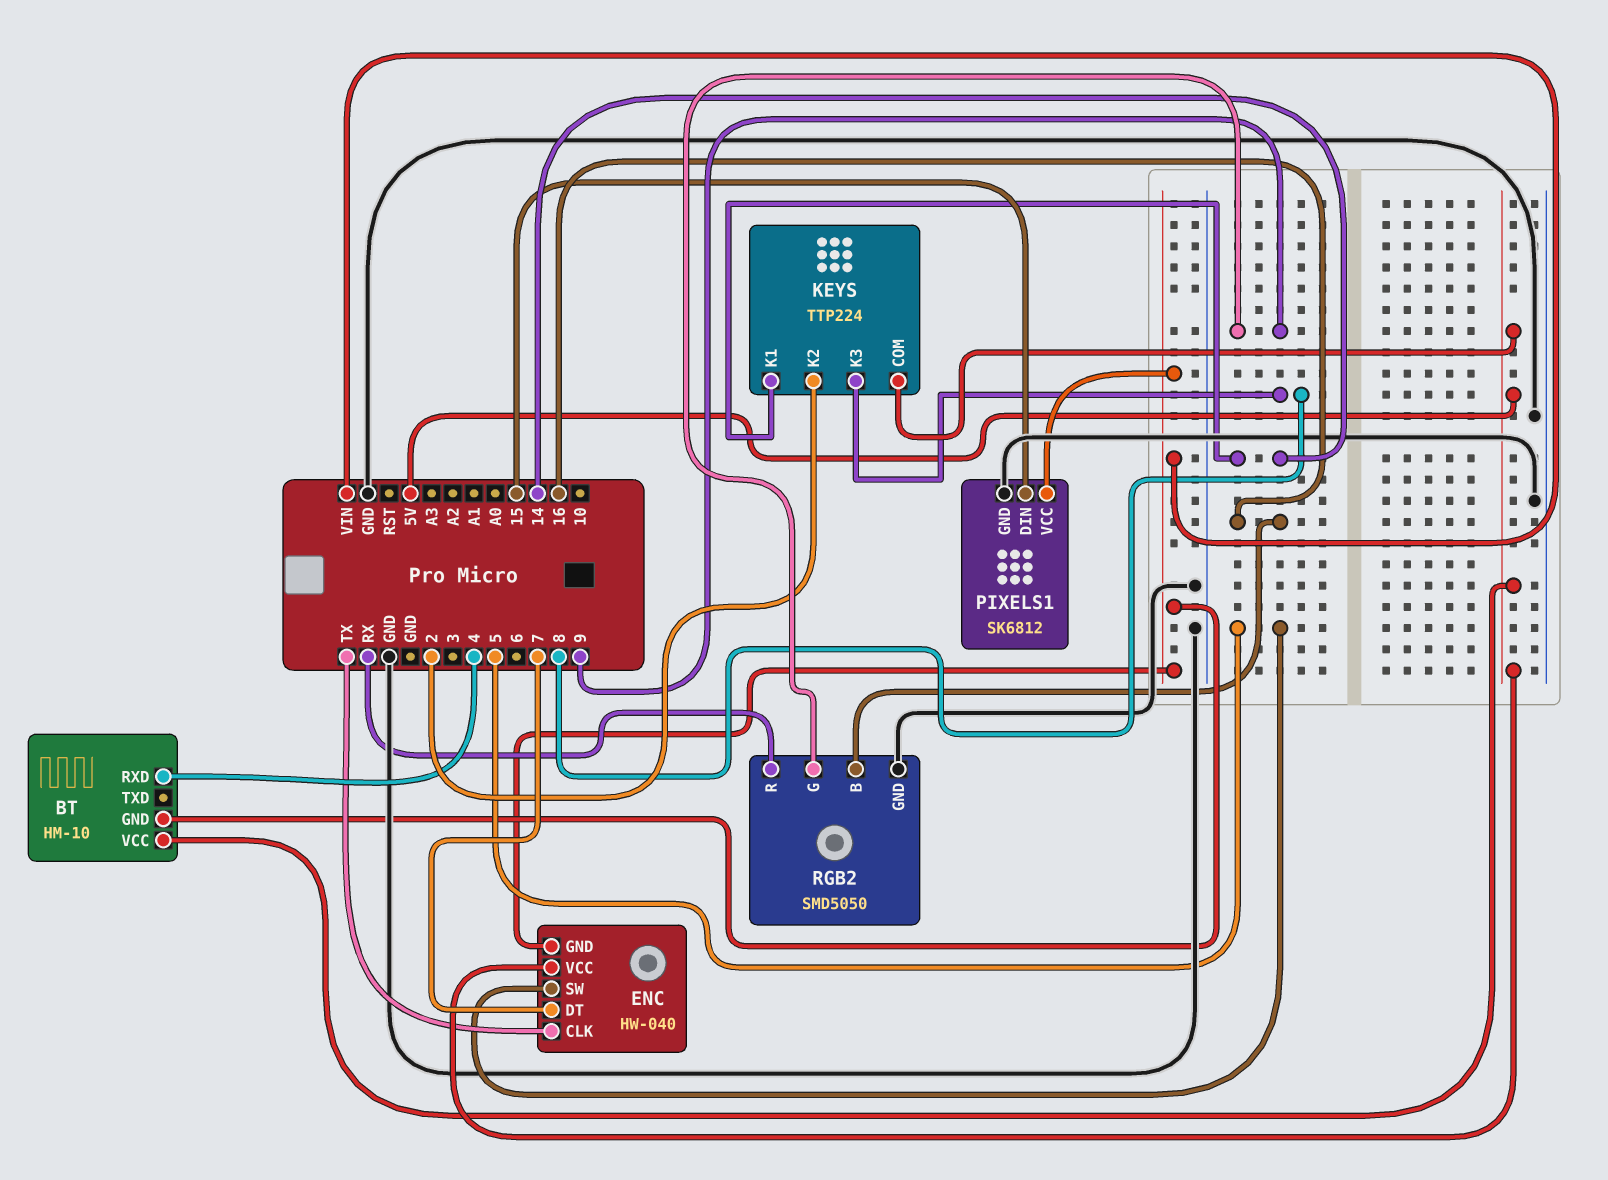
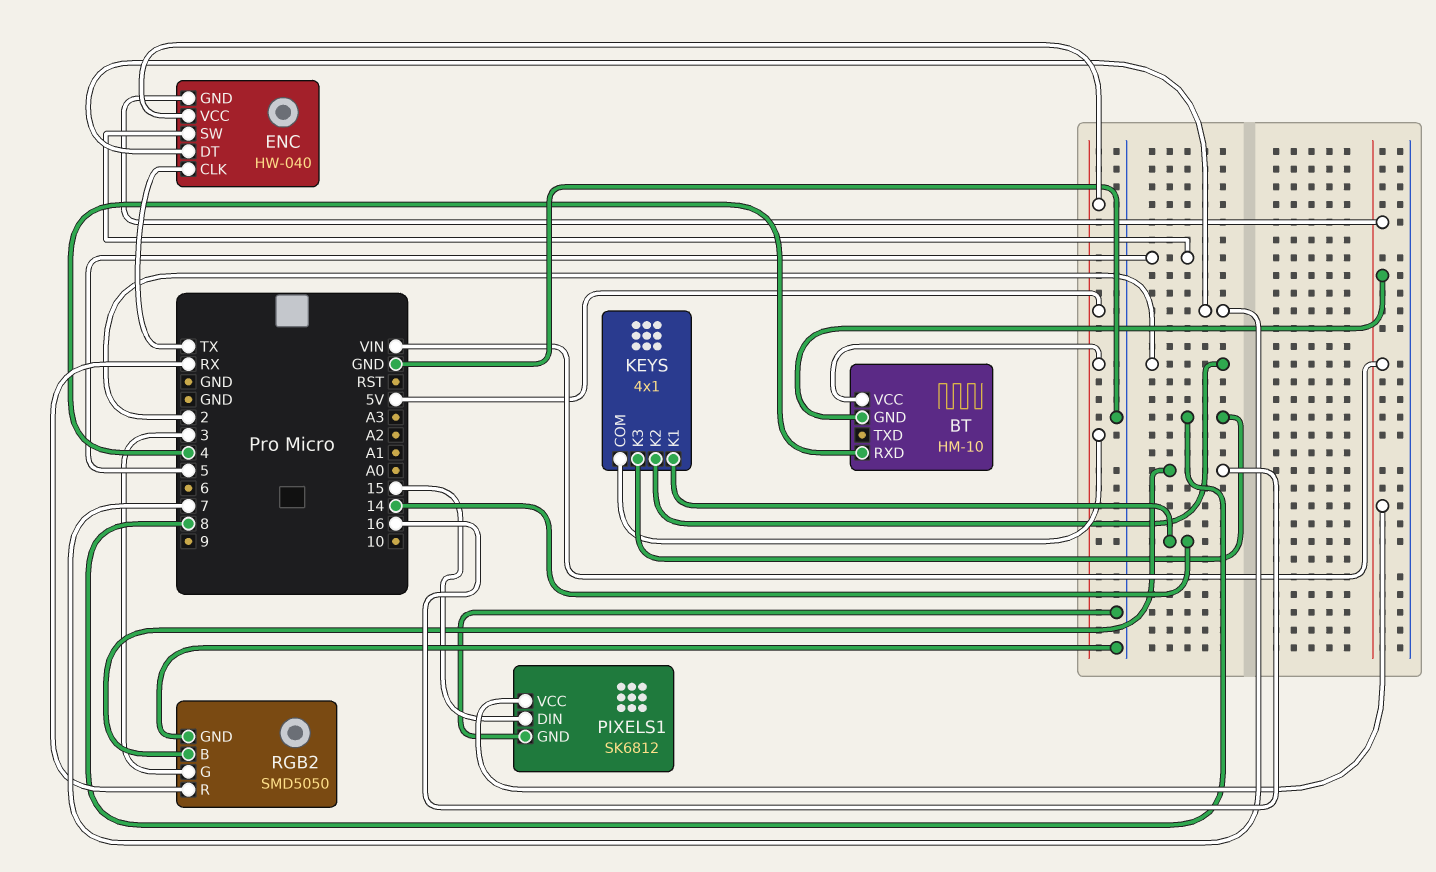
KEYS: TTP224 -> 4x1
RGB2 pin G: 9 -> 3

